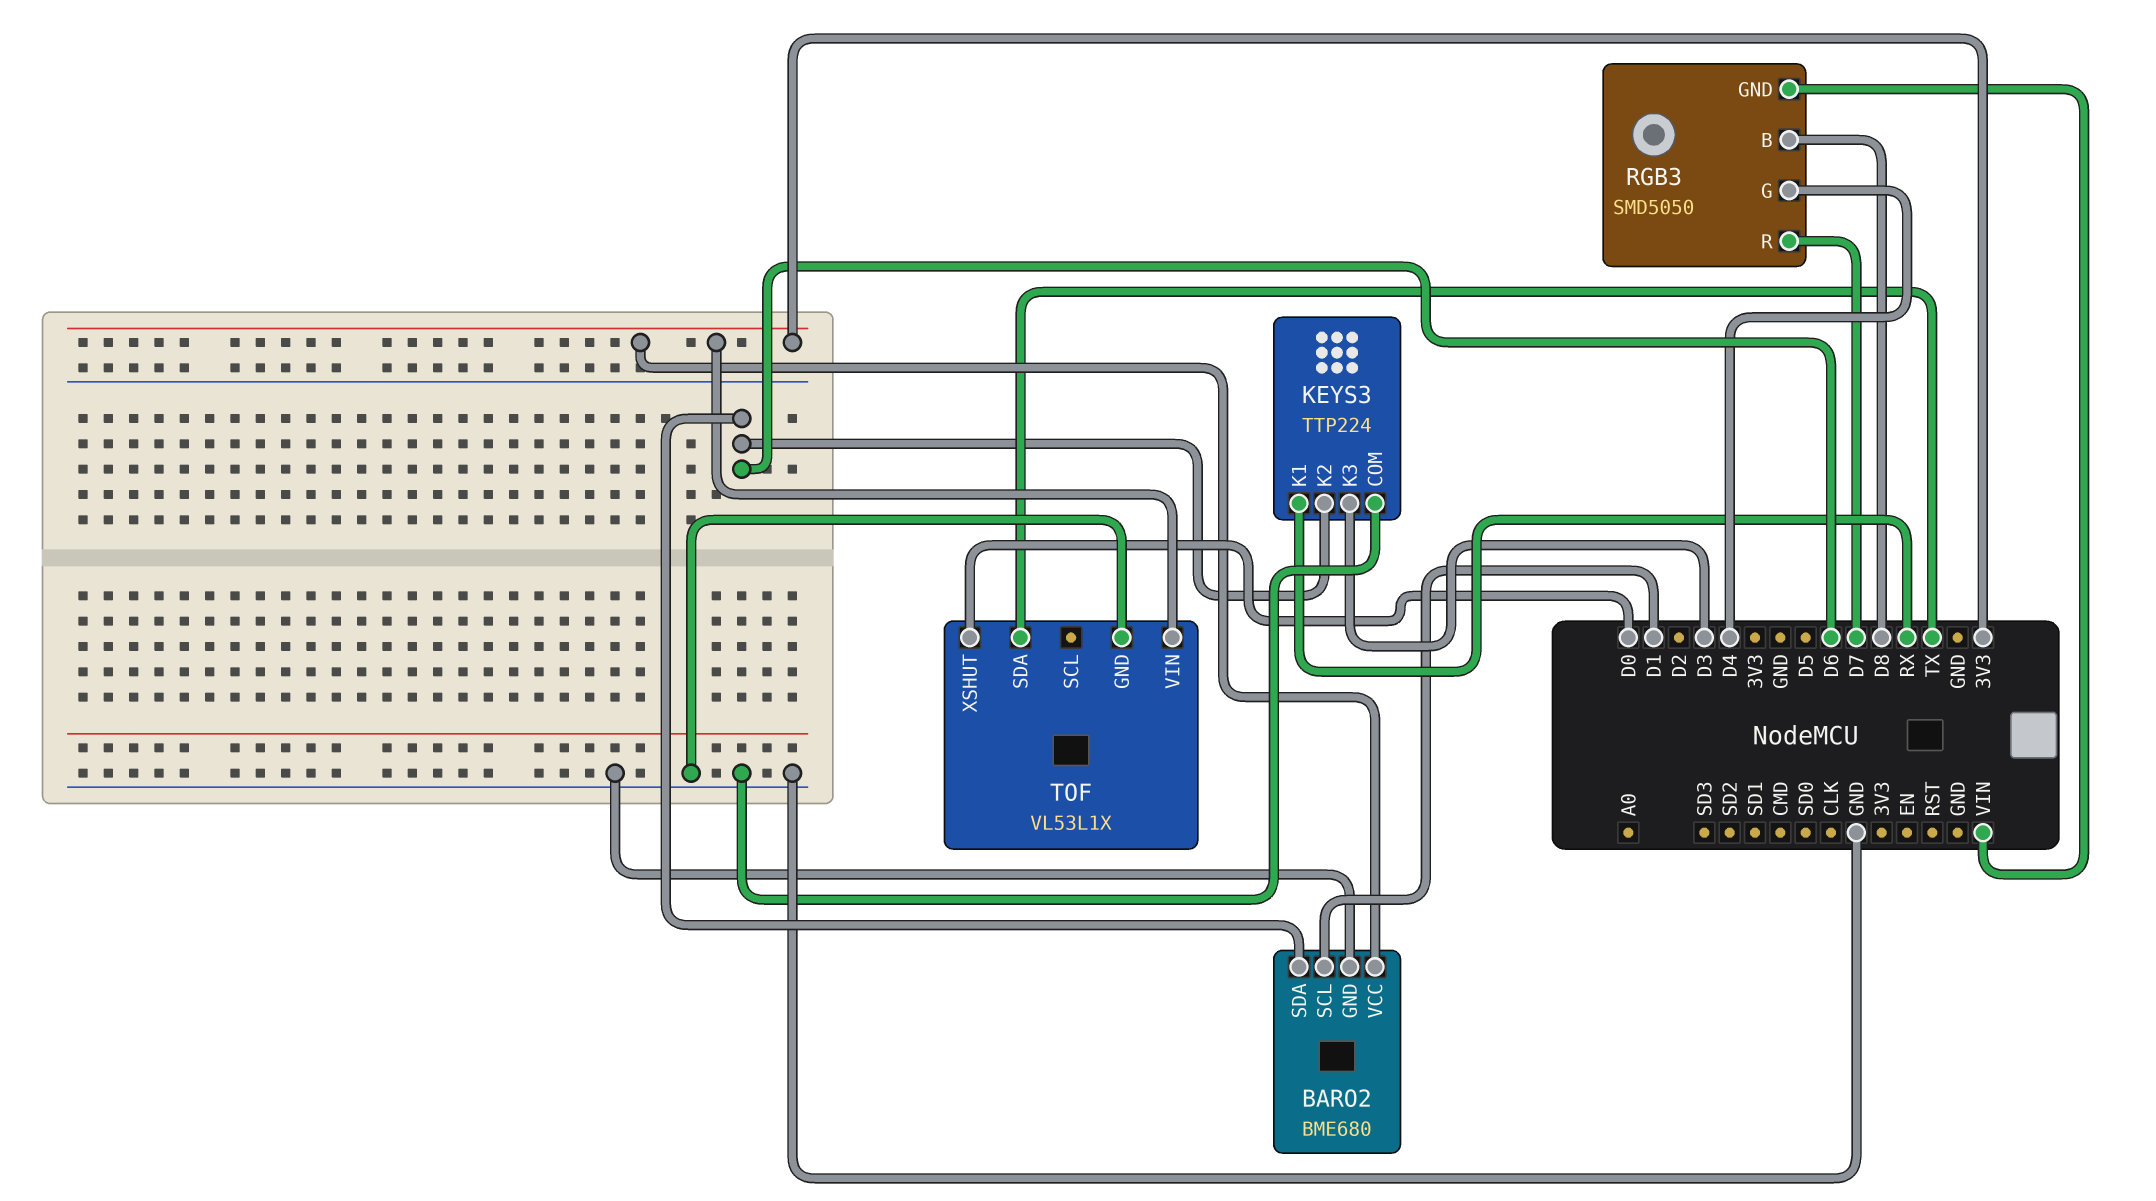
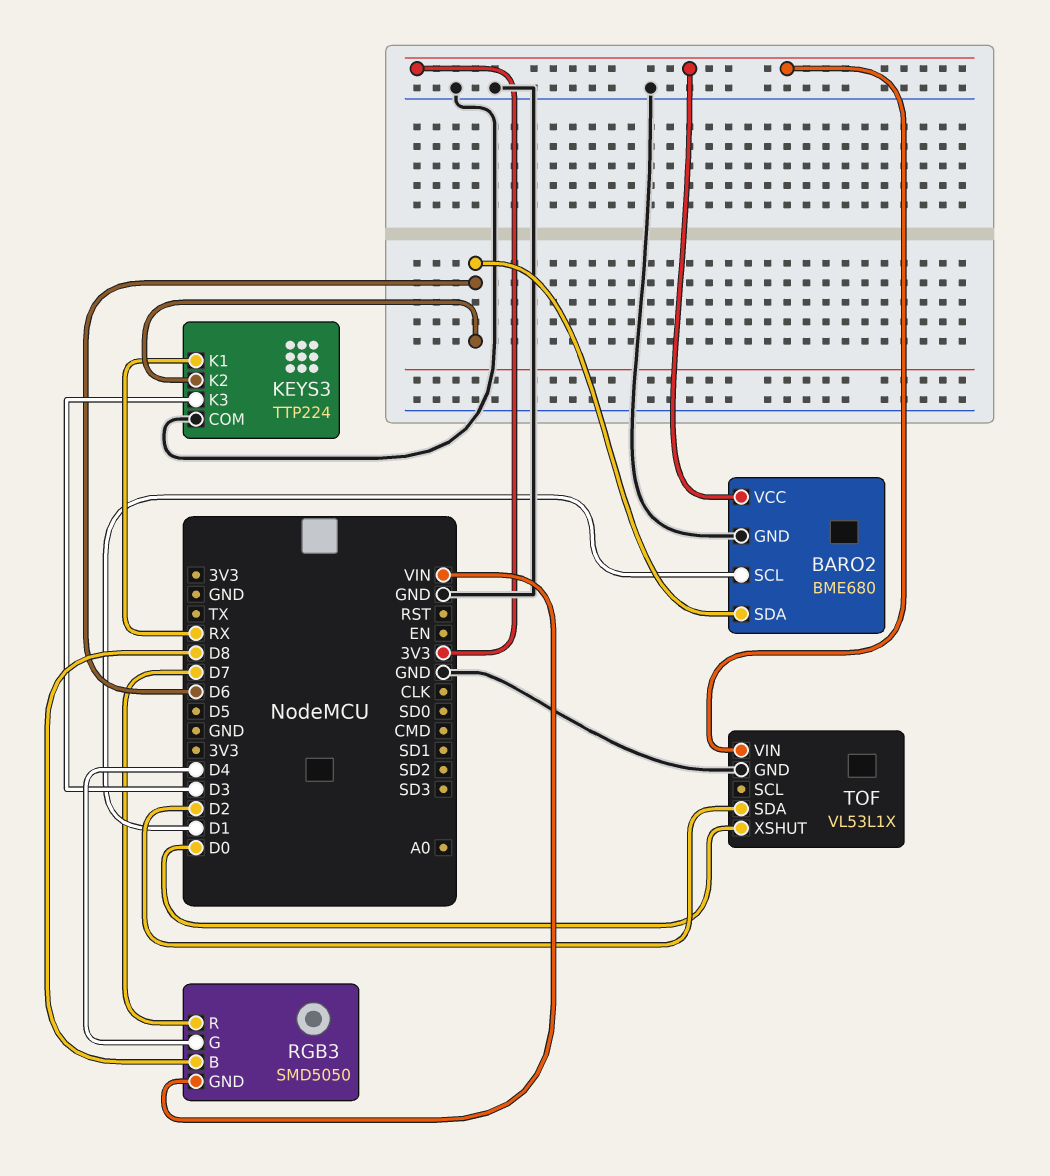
TOF pin SDA: TX -> D2

